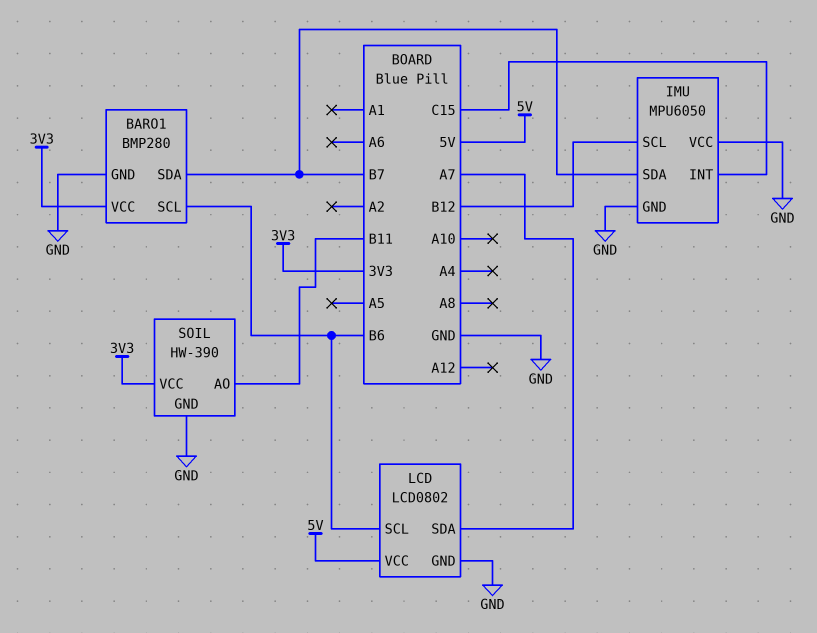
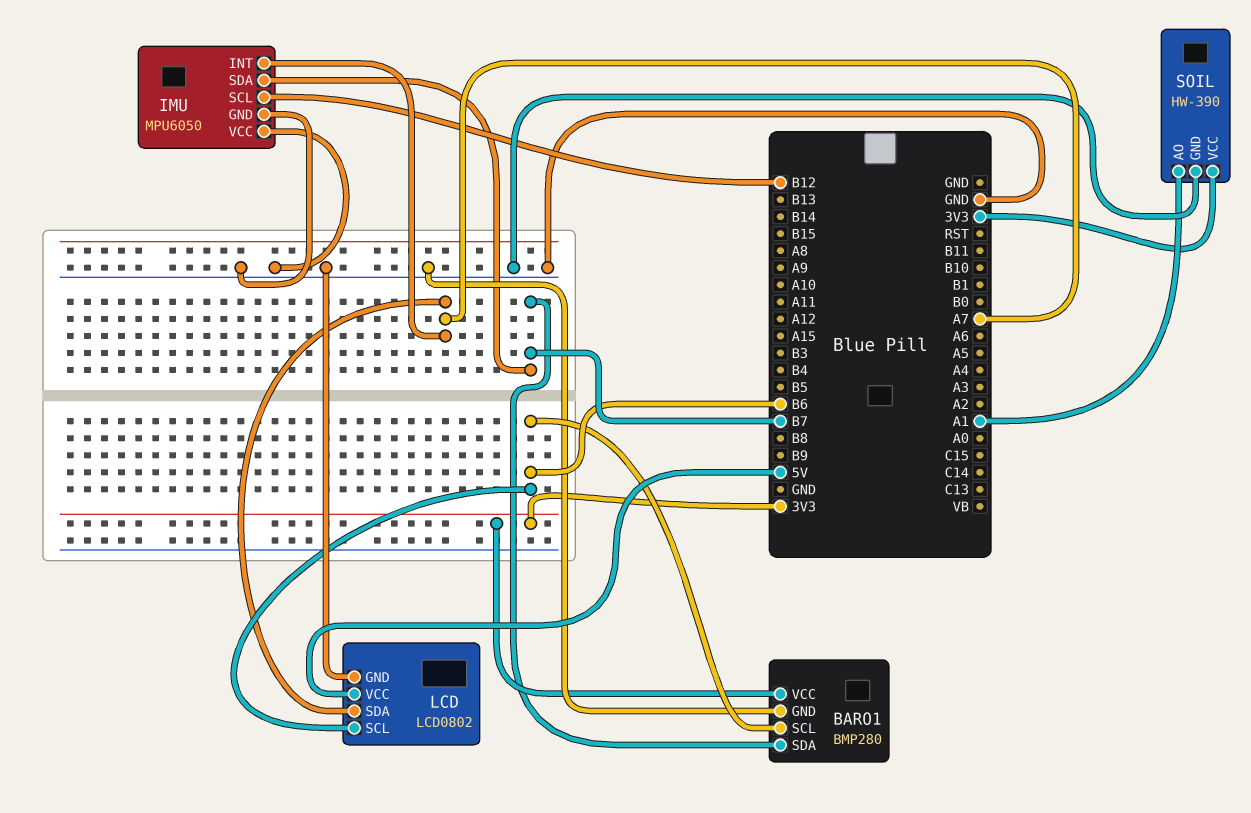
IMU pin INT: C15 -> A7
SOIL pin AO: B11 -> A1

